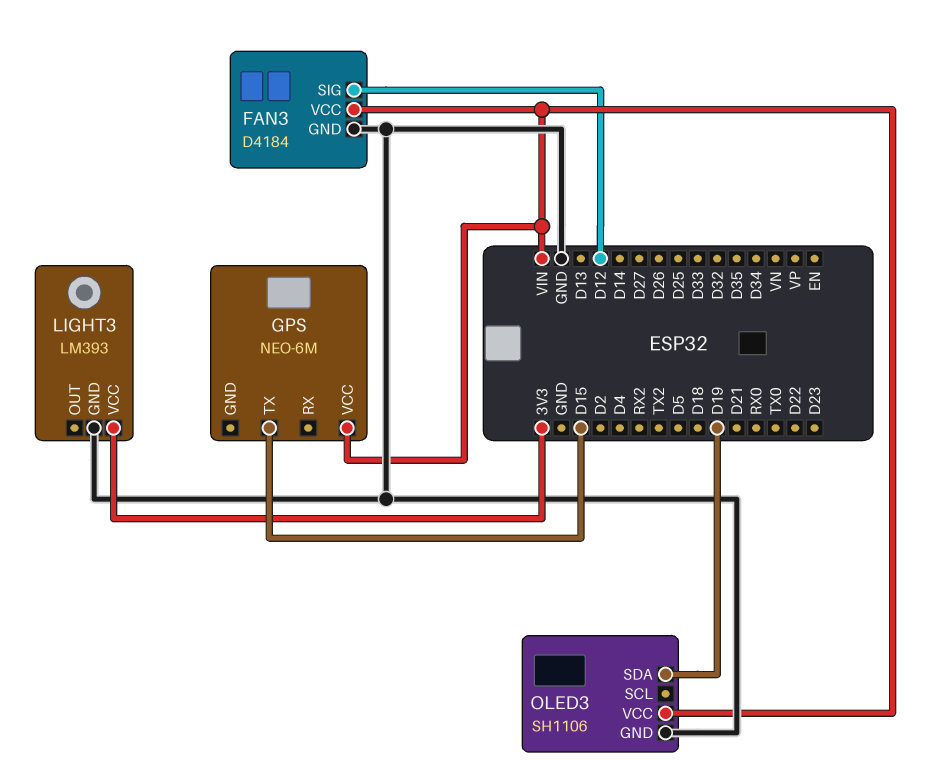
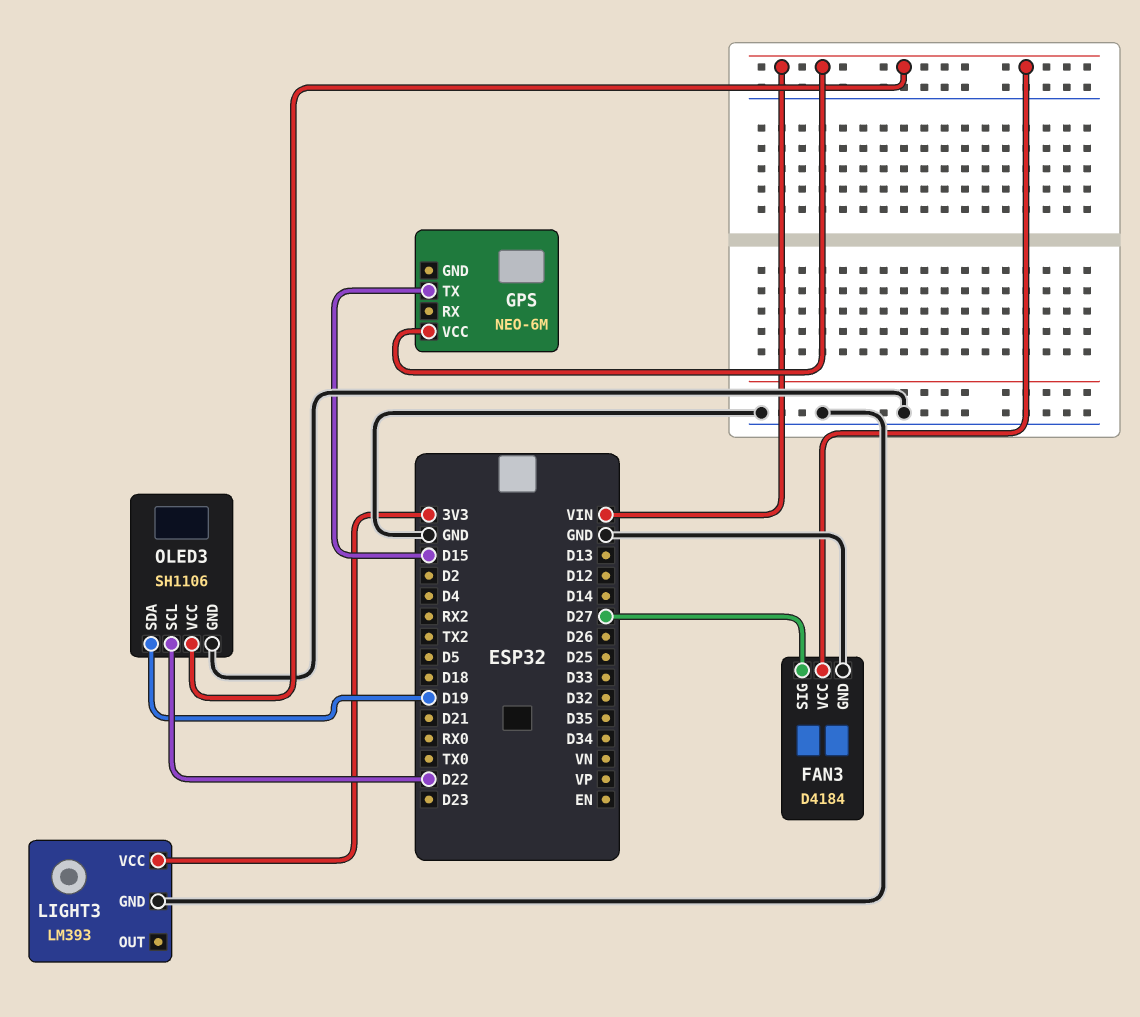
FAN3 pin SIG: D12 -> D27
OLED3 pin SCL: none -> D22

